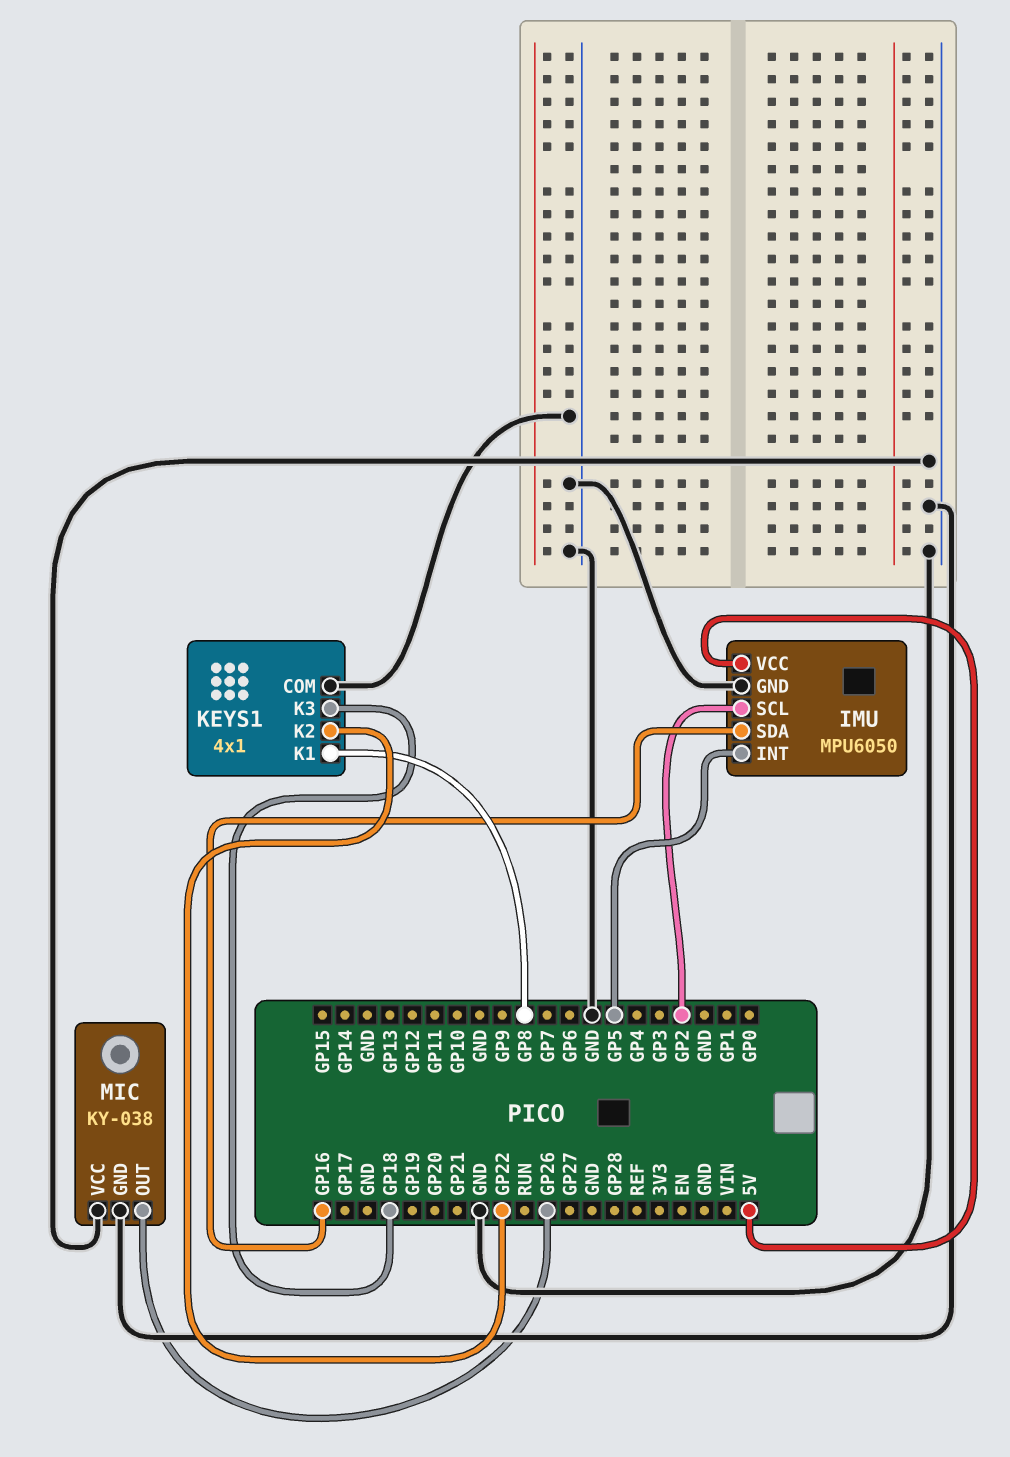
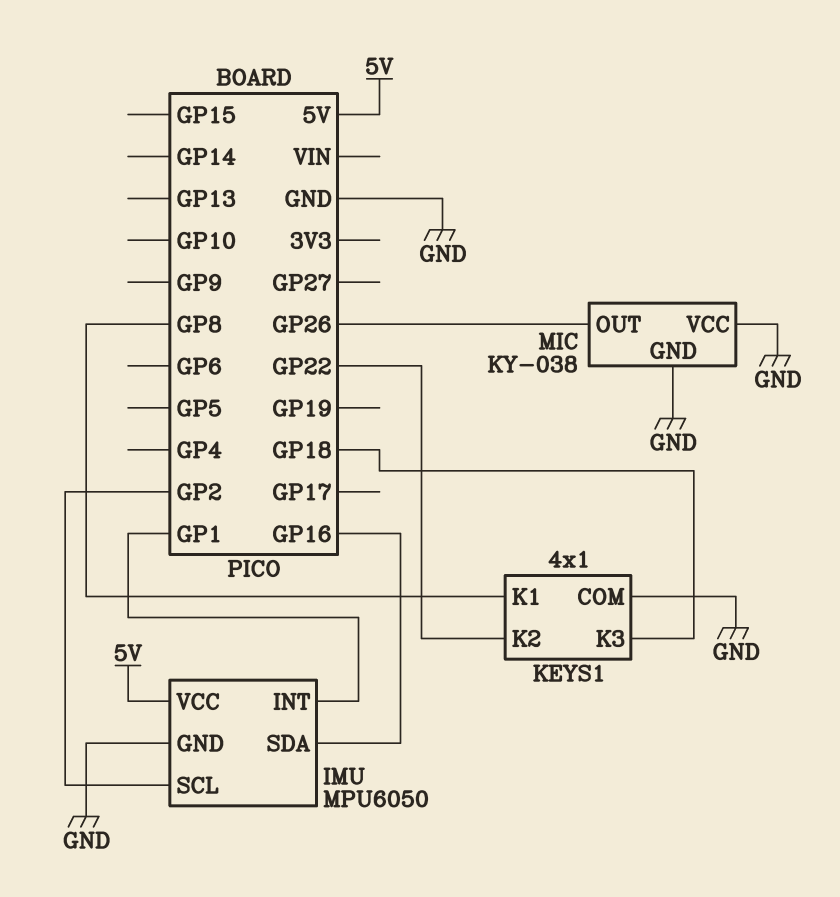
IMU pin INT: GP5 -> GP1

